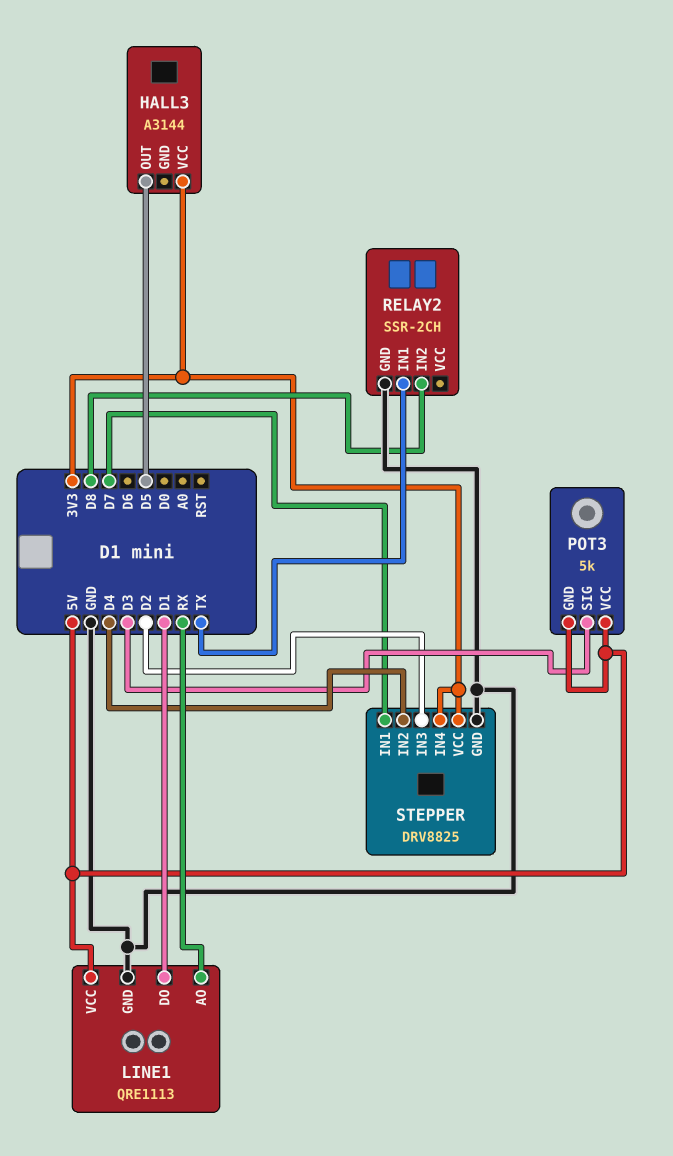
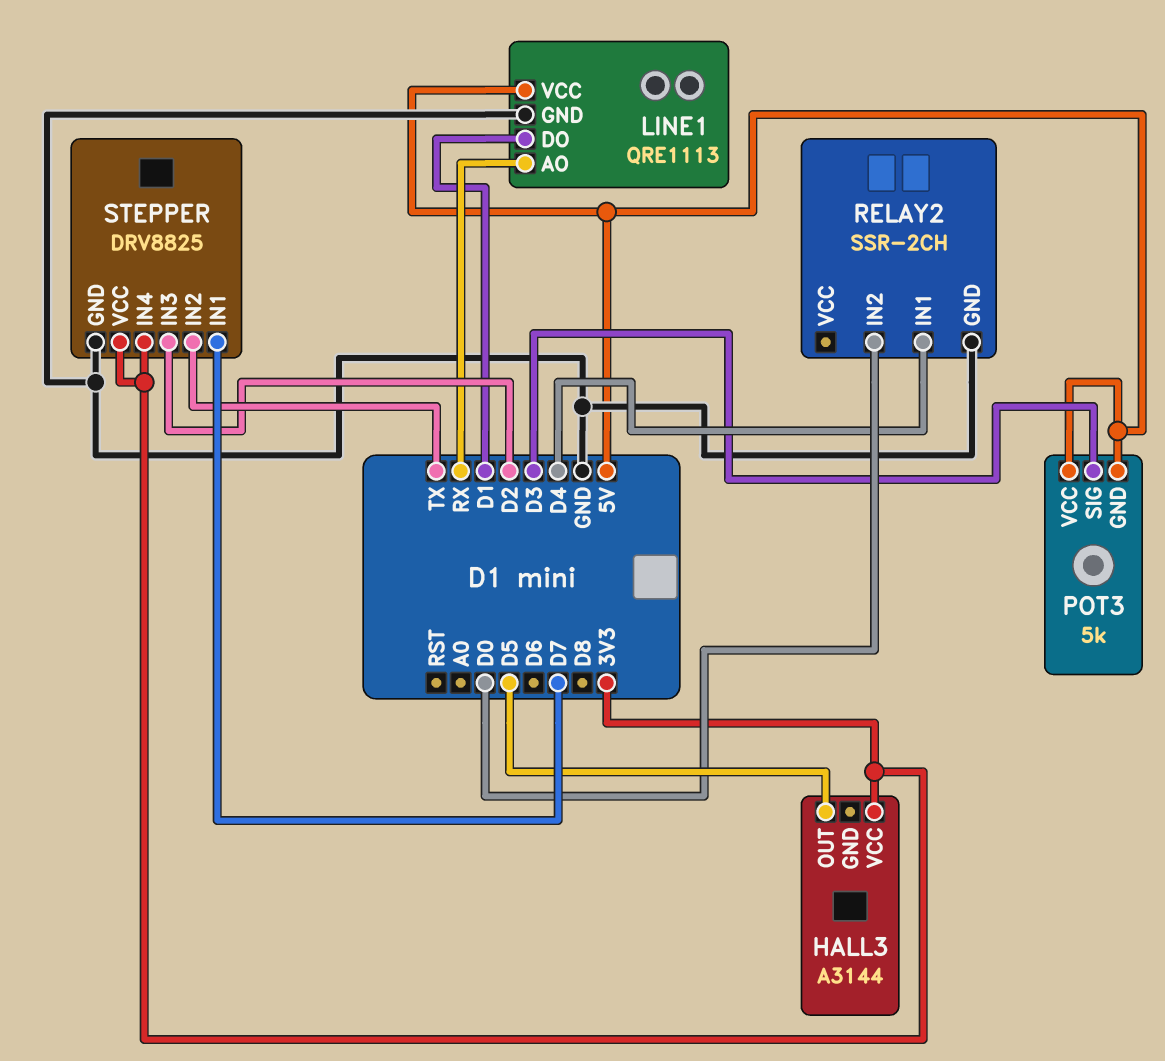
RELAY2 pin IN1: TX -> D4
RELAY2 pin IN2: D8 -> D0
STEPPER pin IN2: D4 -> TX

